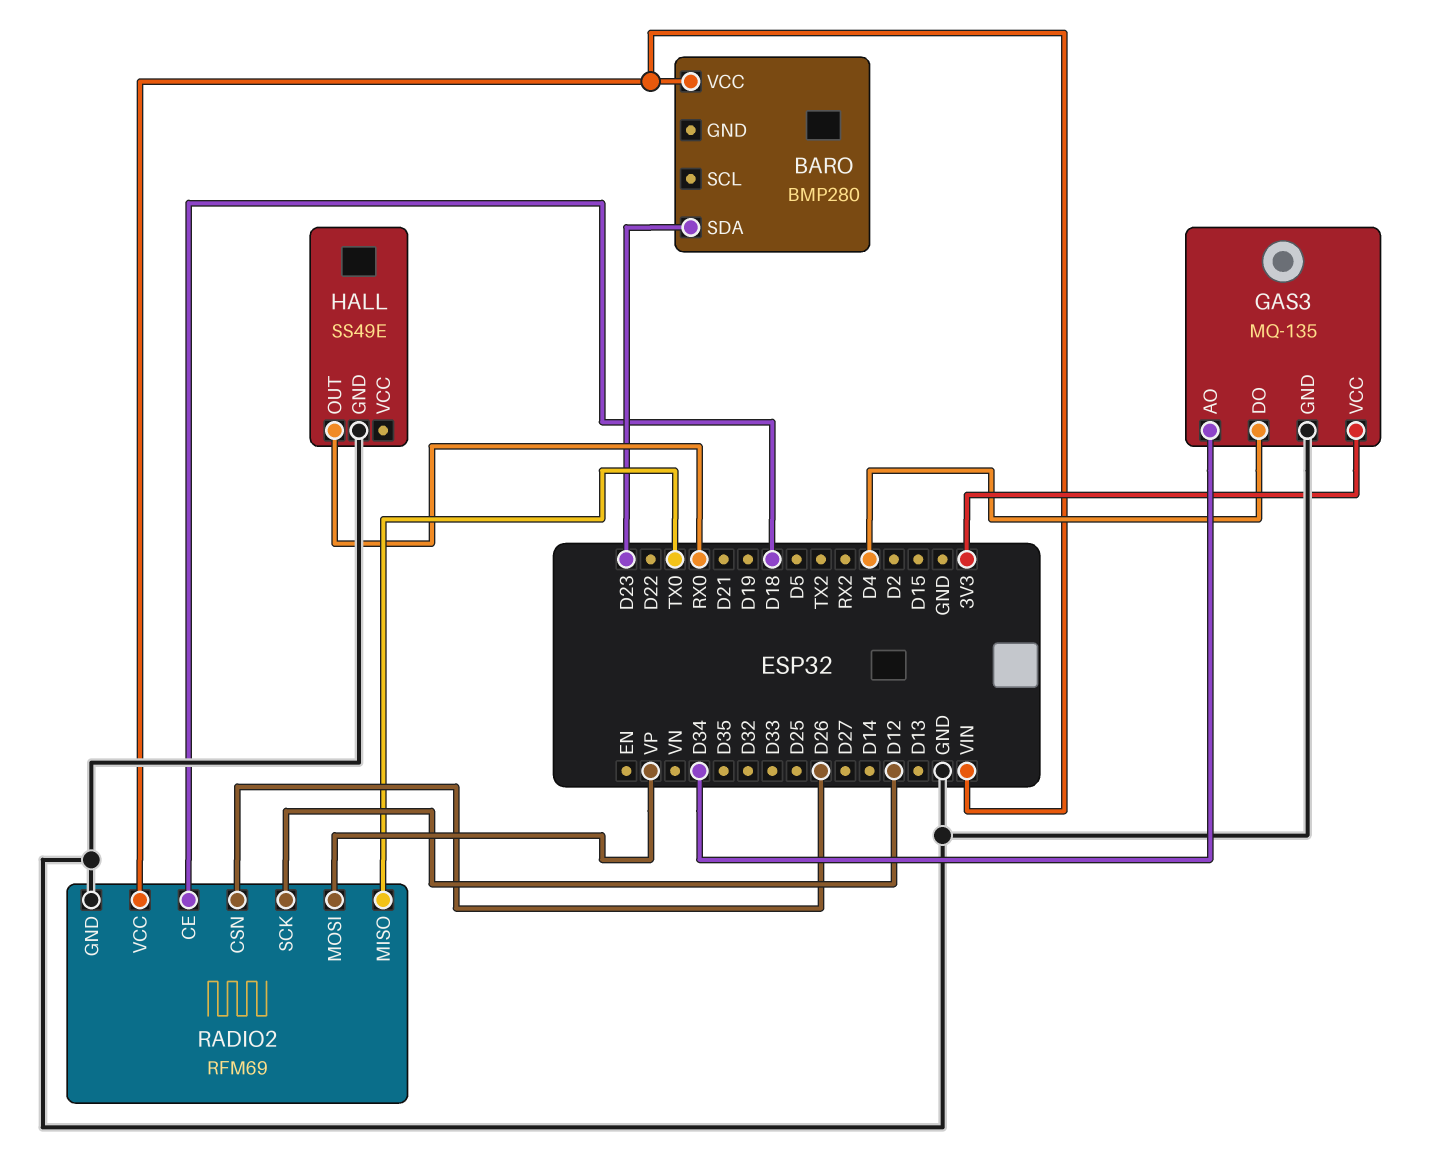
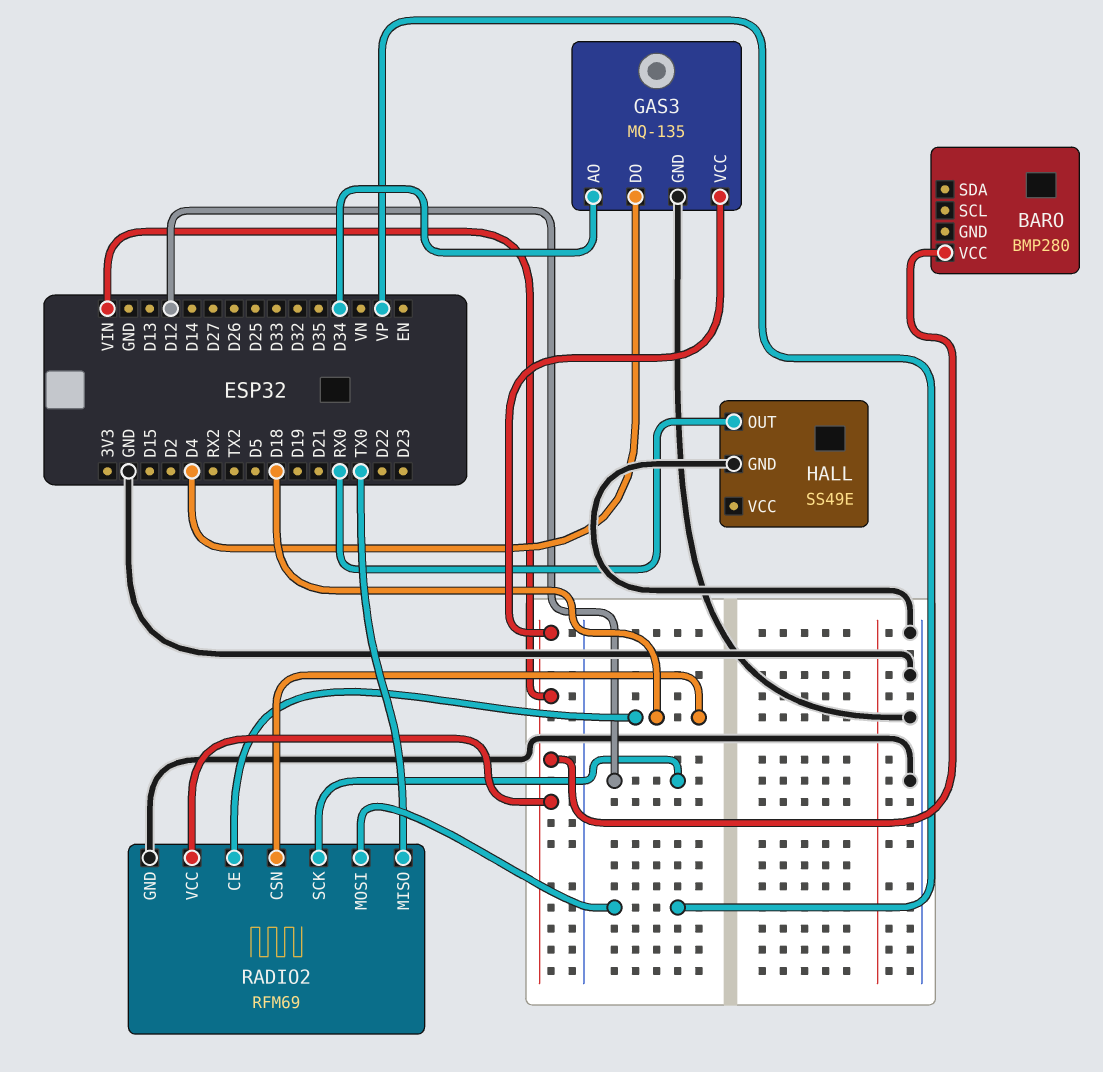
BARO pin SDA: D23 -> none
GAS3 pin VCC: 3V3 -> VIN
RADIO2 pin CSN: D26 -> D18

